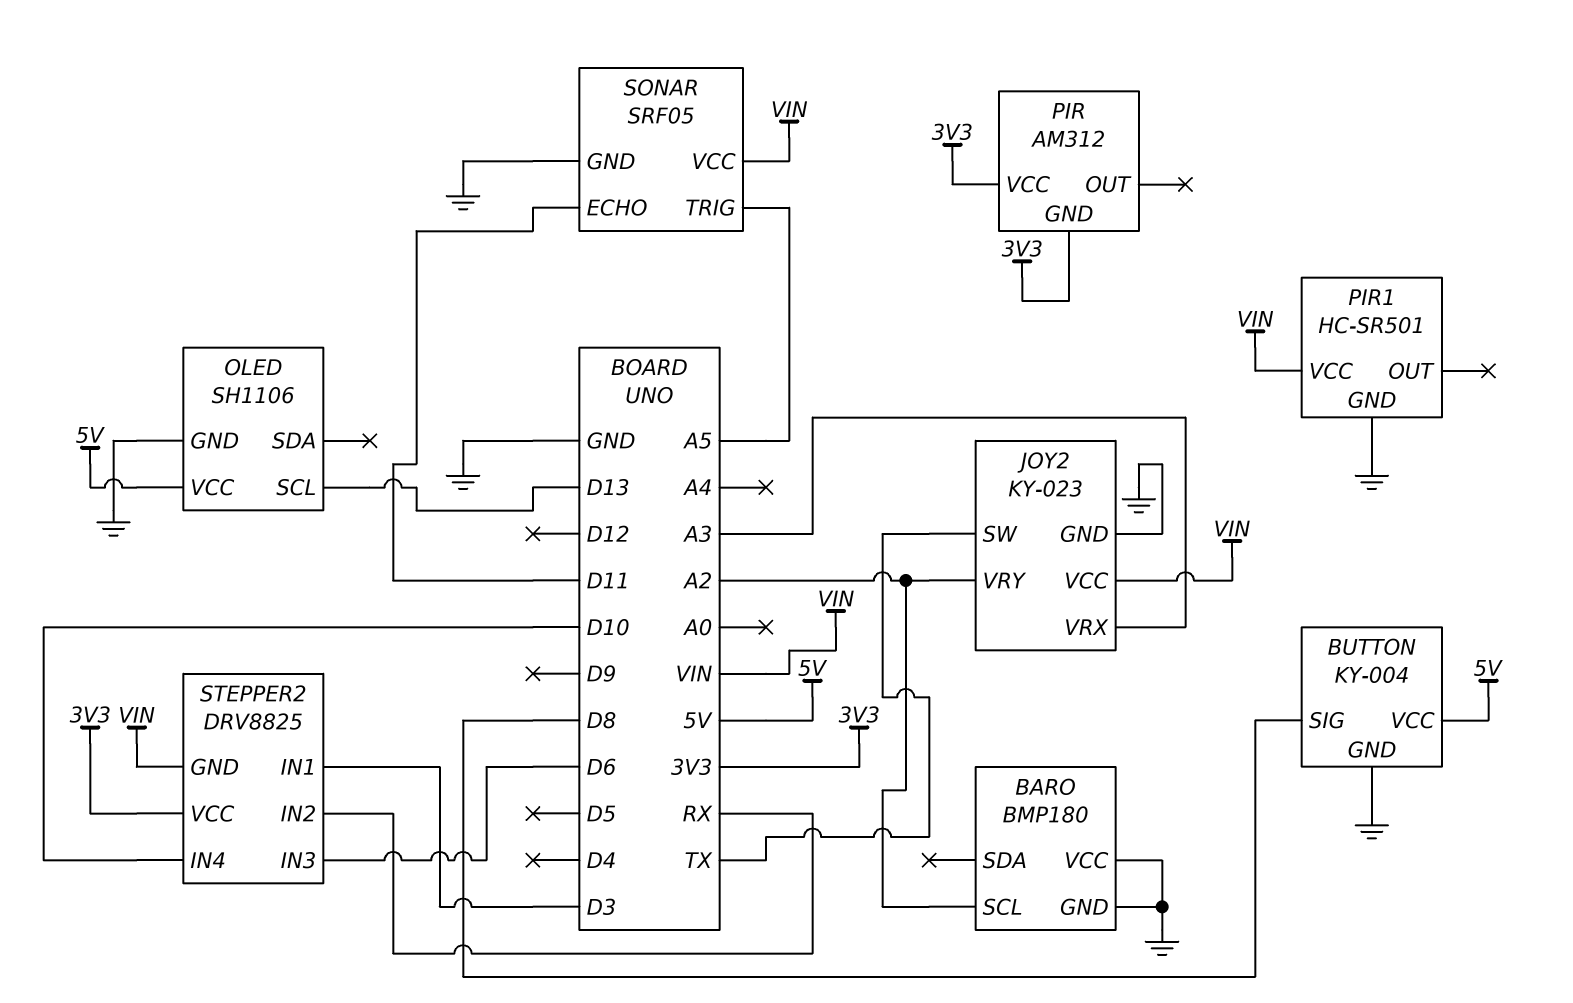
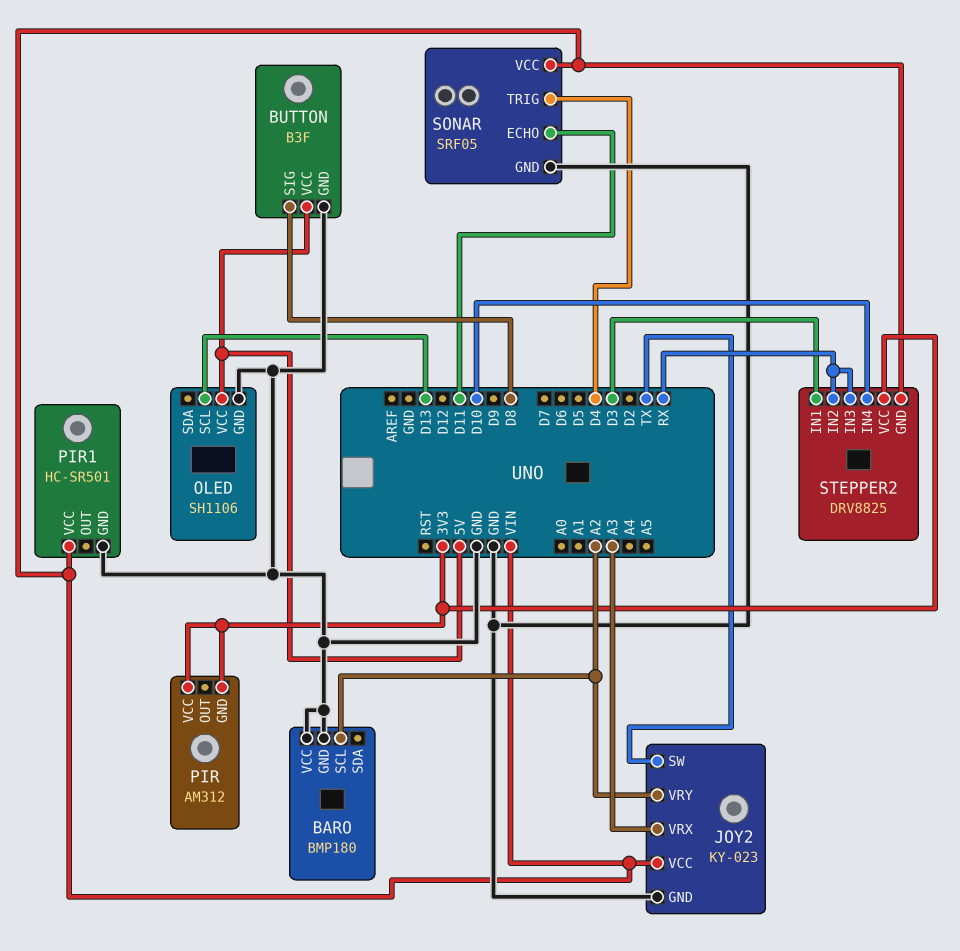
BUTTON: KY-004 -> B3F
SONAR pin TRIG: A5 -> D4
STEPPER2 pin IN3: D6 -> RX

